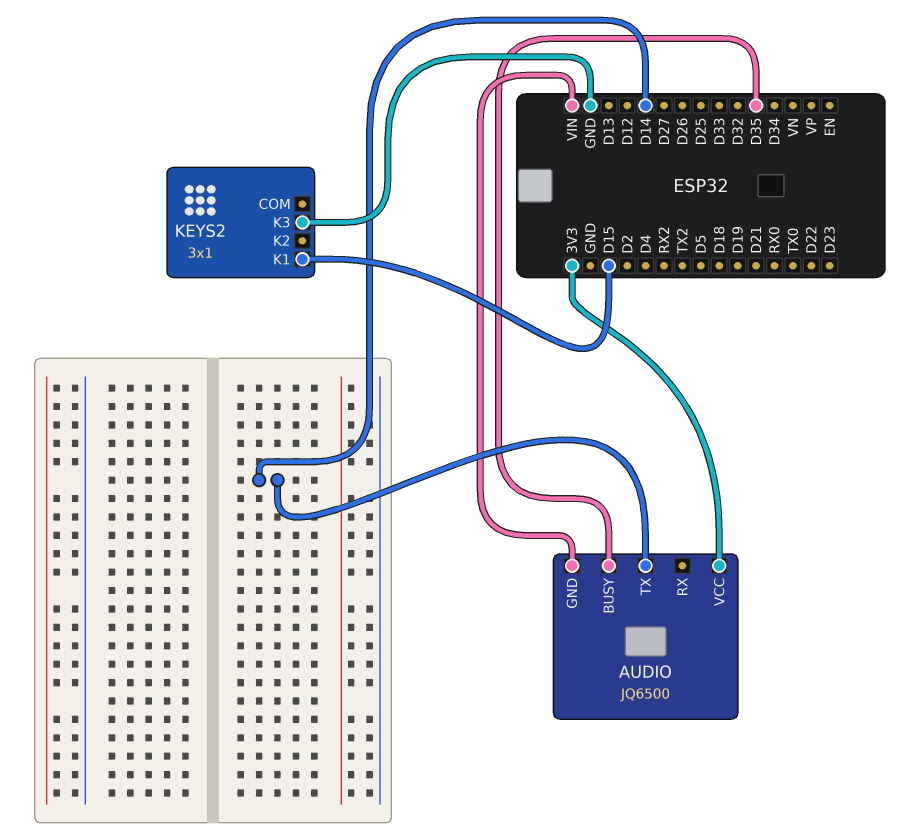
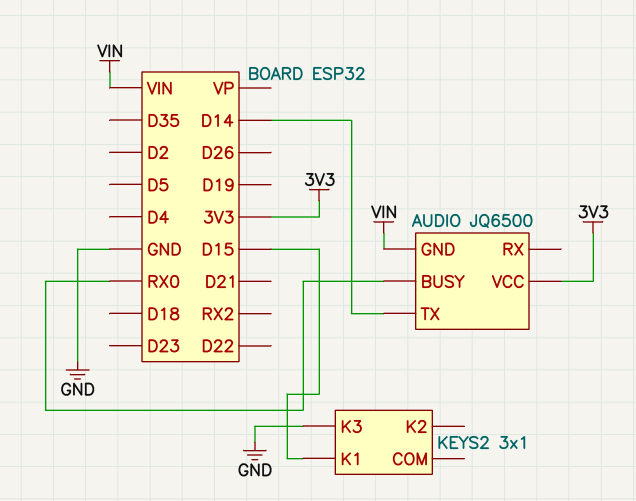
AUDIO pin BUSY: D35 -> RX0

